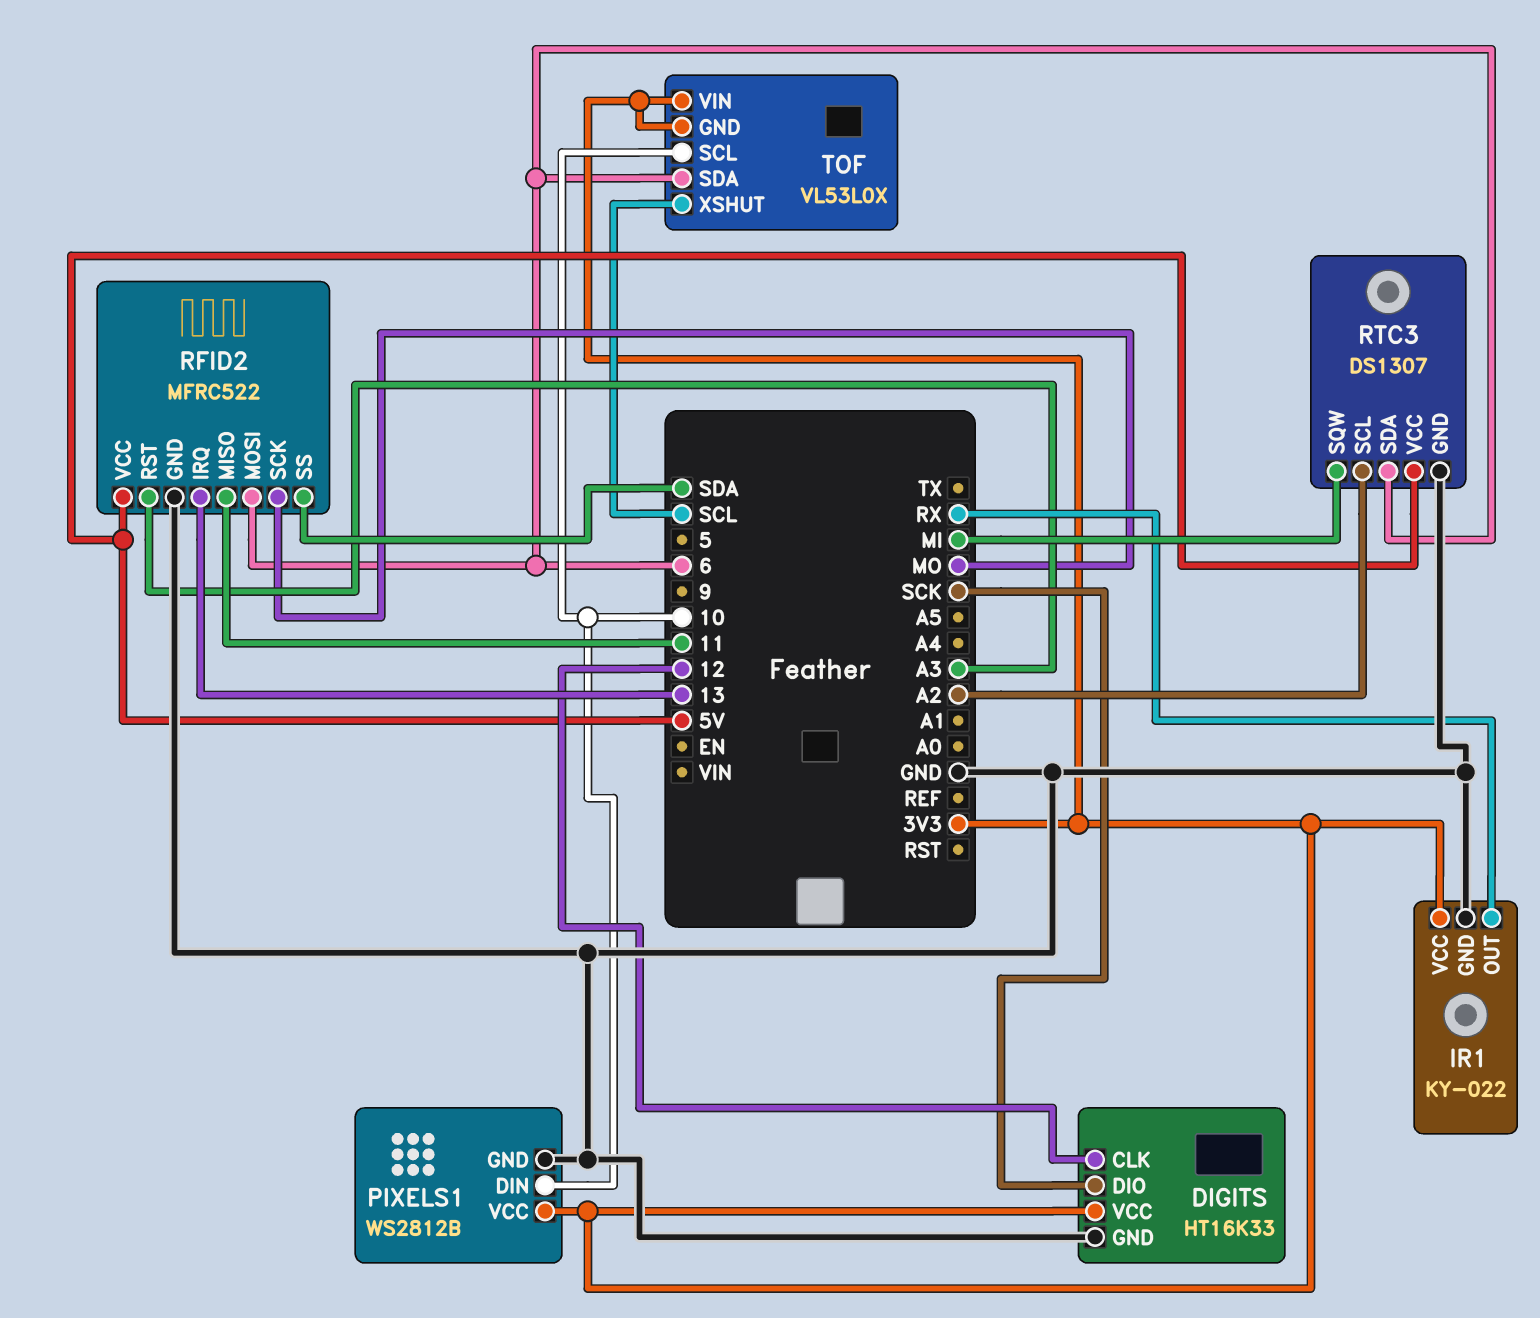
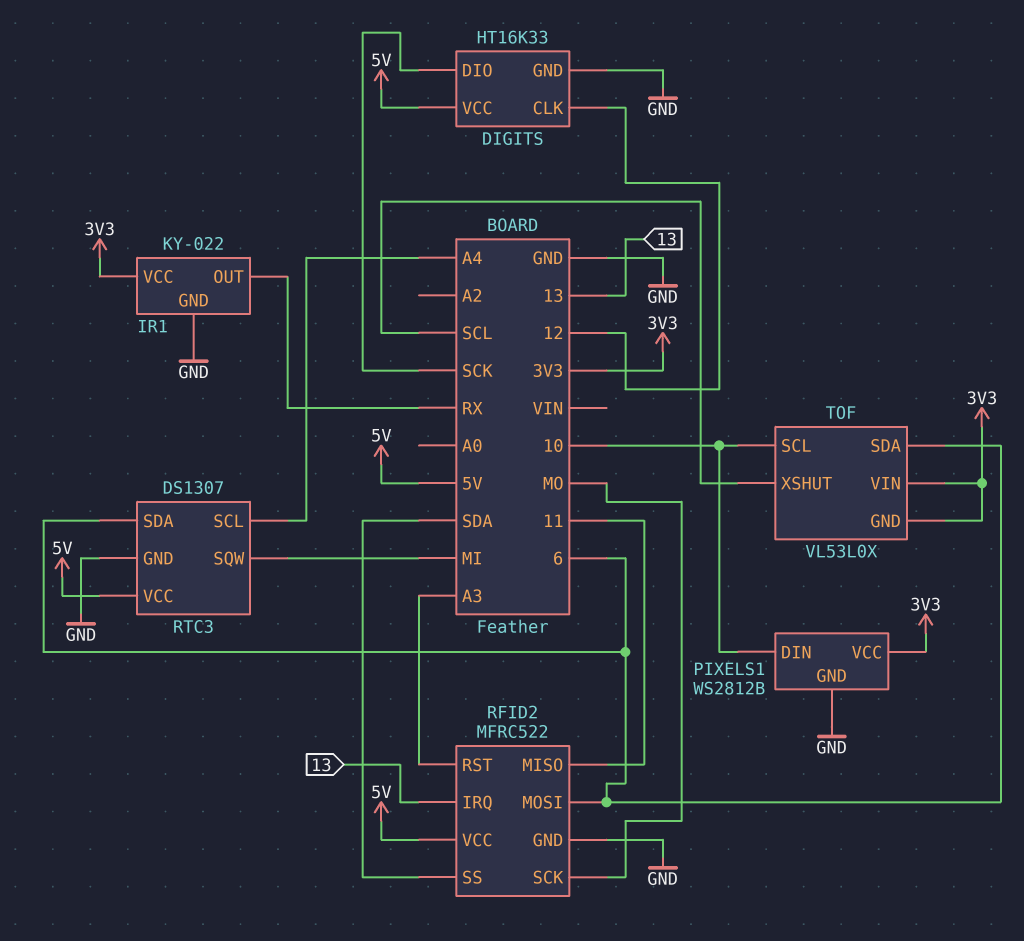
DIGITS pin VCC: 3V3 -> 5V
RTC3 pin SCL: A2 -> A4

